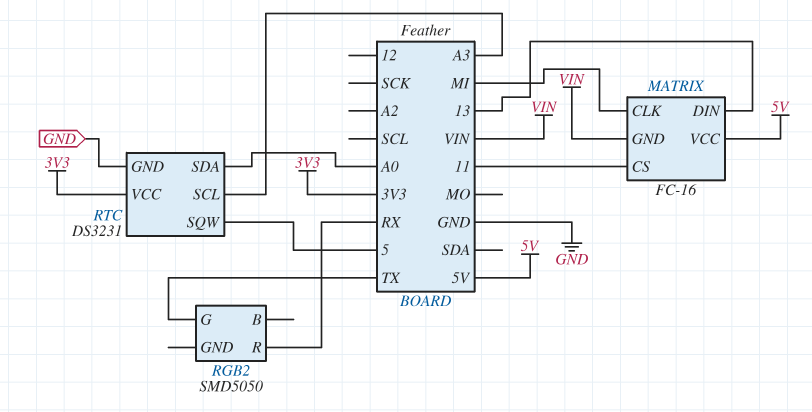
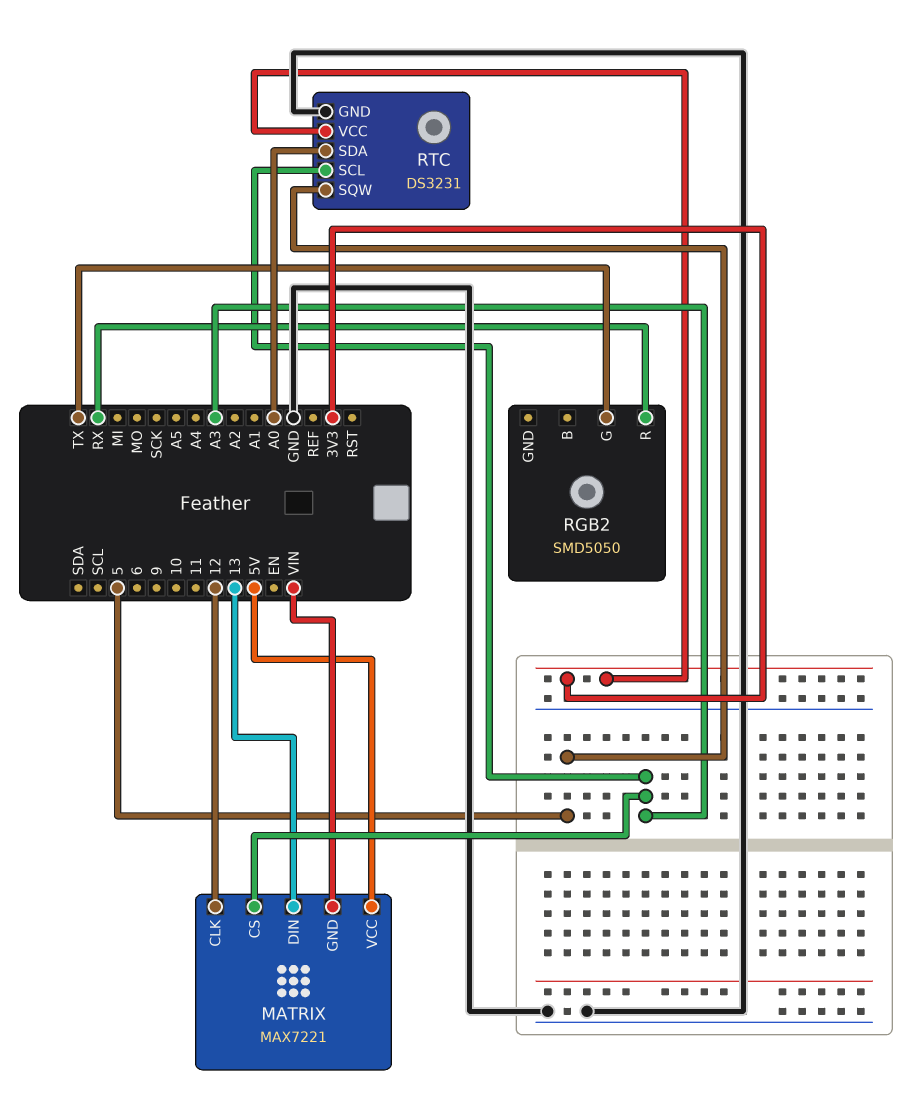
MATRIX: FC-16 -> MAX7221
MATRIX pin CLK: MI -> 12
MATRIX pin CS: 11 -> A3

